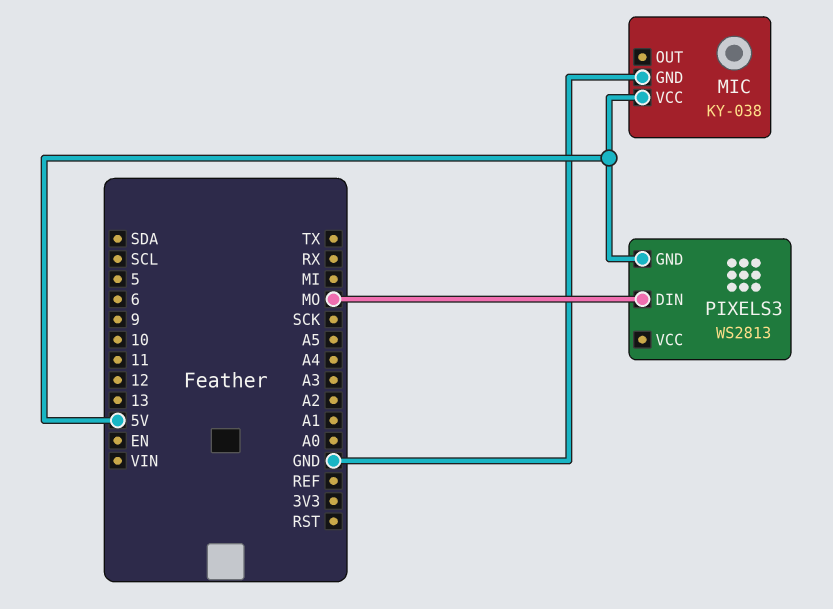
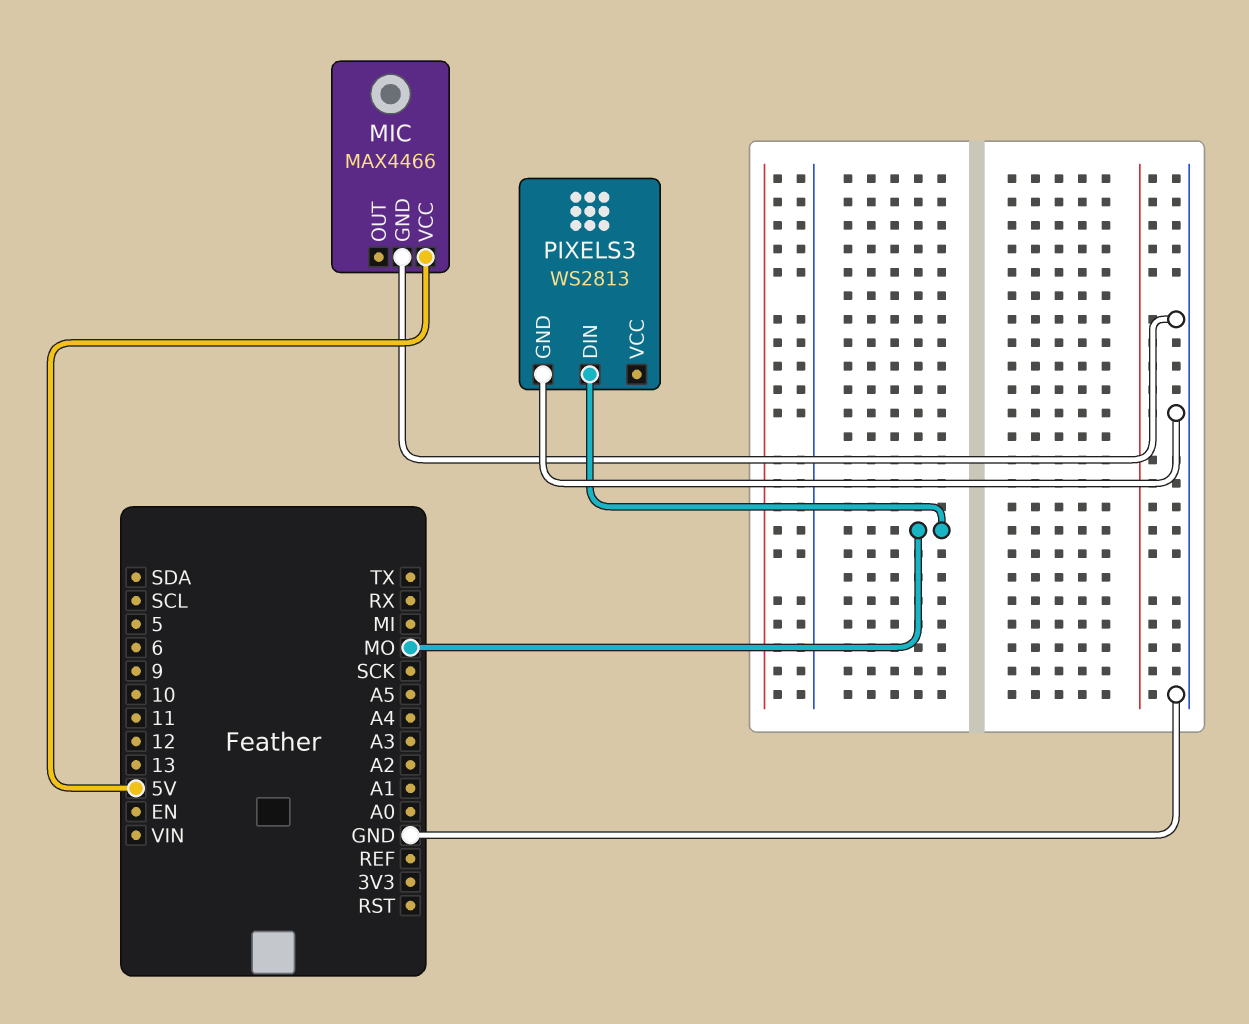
MIC: KY-038 -> MAX4466
PIXELS3 pin GND: 5V -> GND

